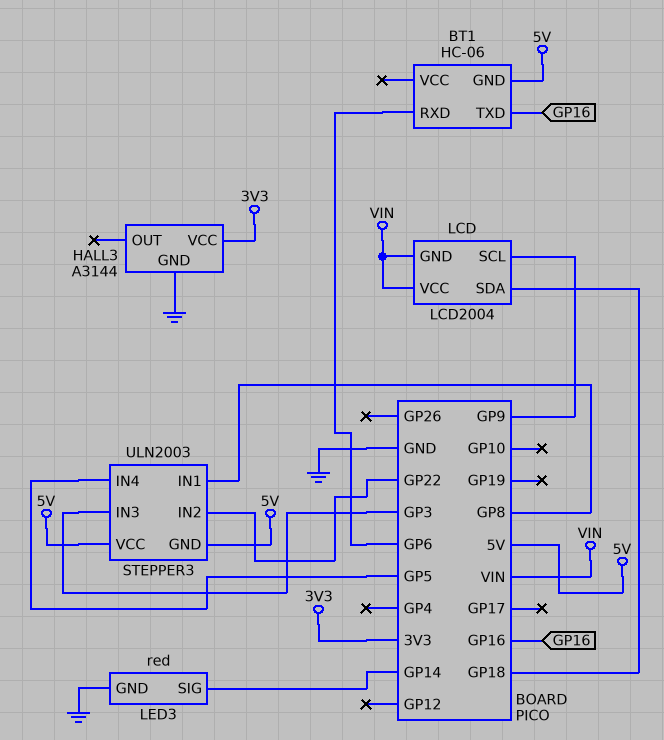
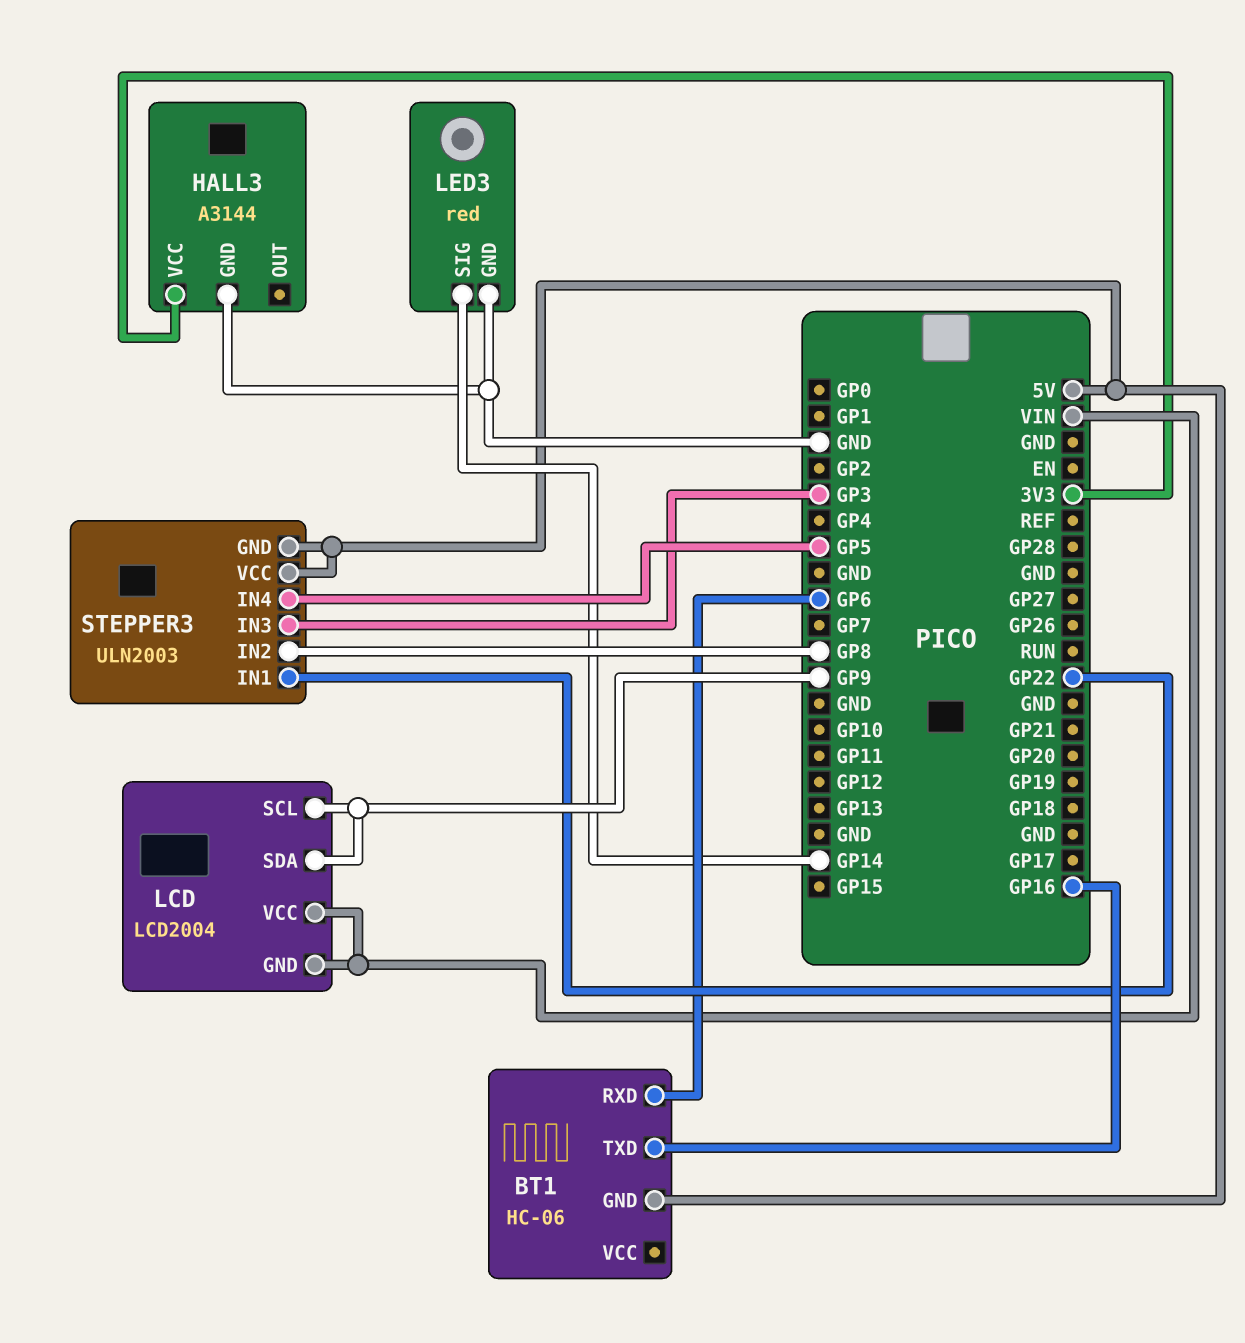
LCD pin SDA: GP18 -> GP9
STEPPER3 pin IN1: GP8 -> GP22
STEPPER3 pin IN2: GP22 -> GP8

